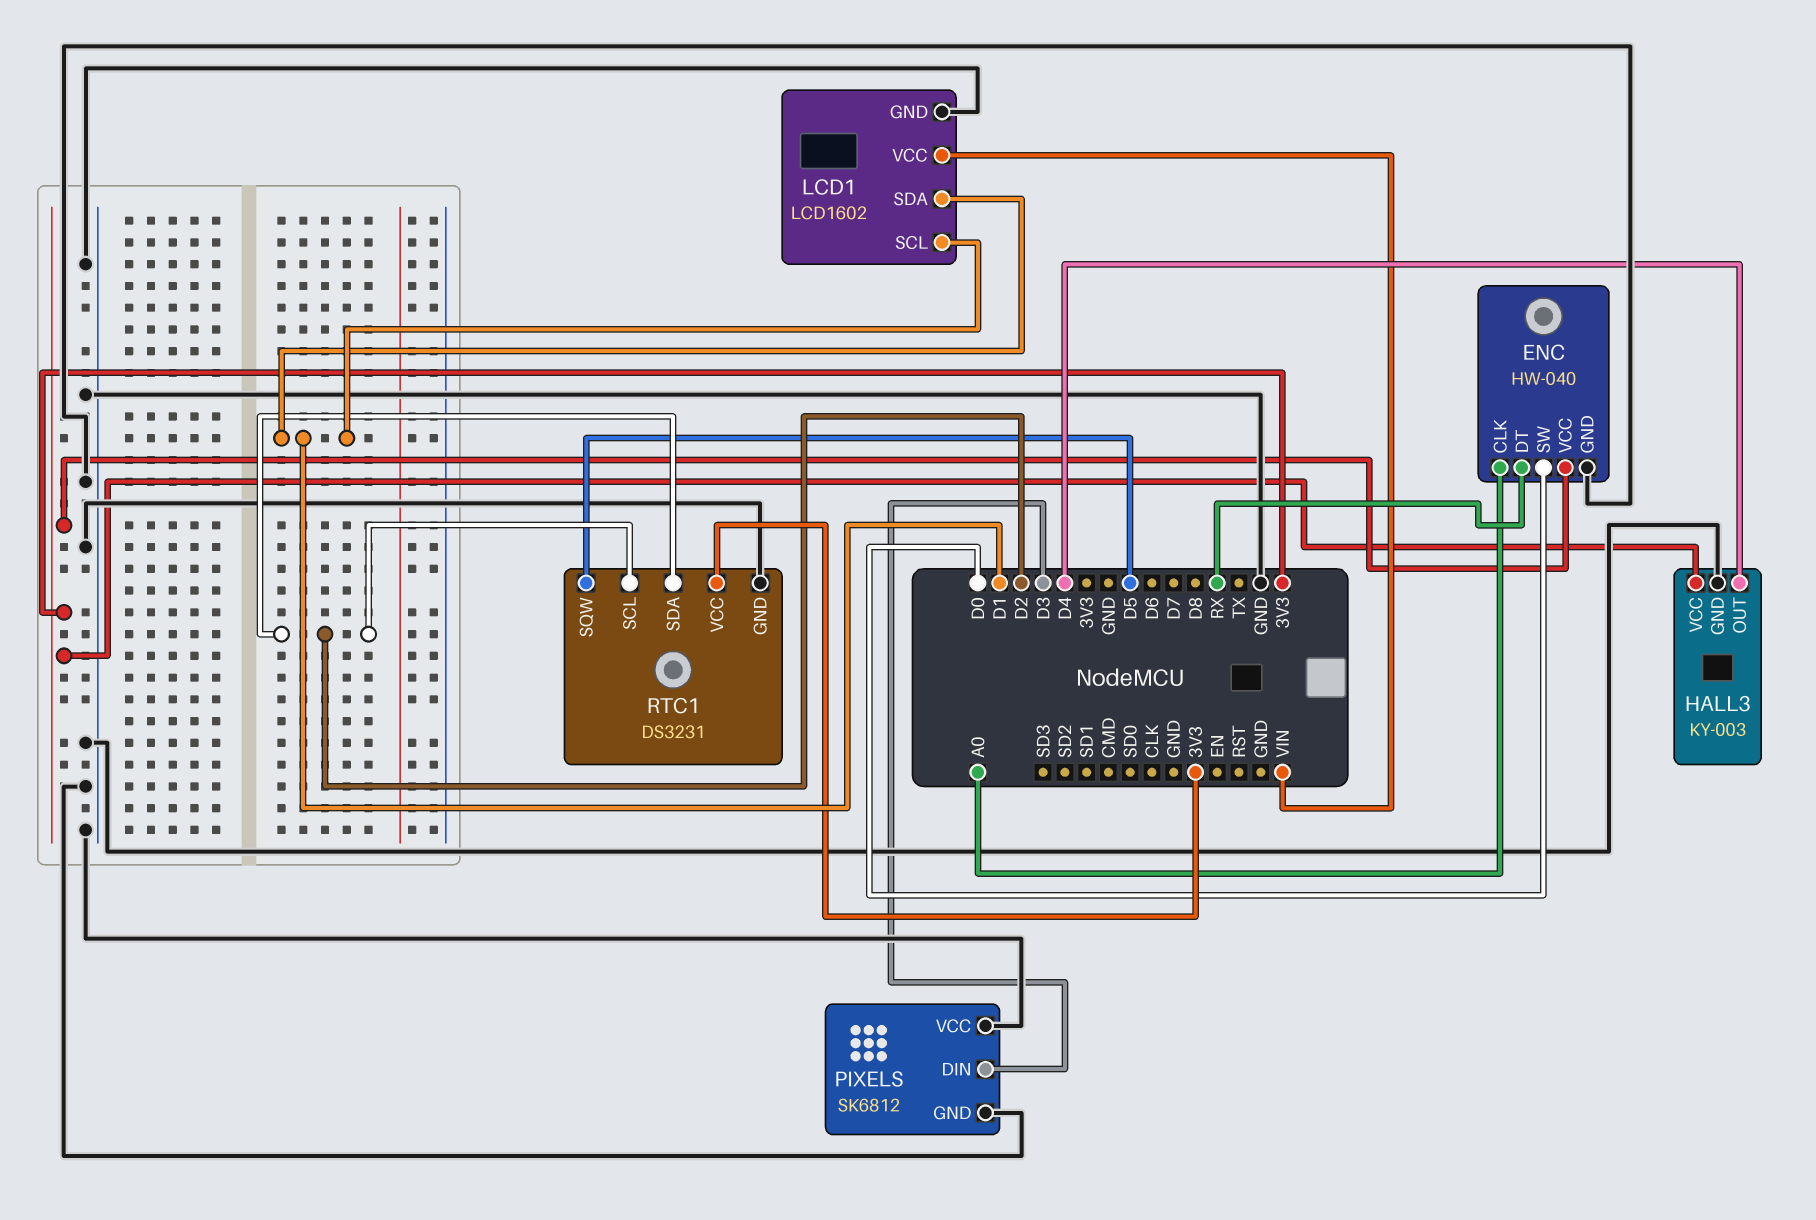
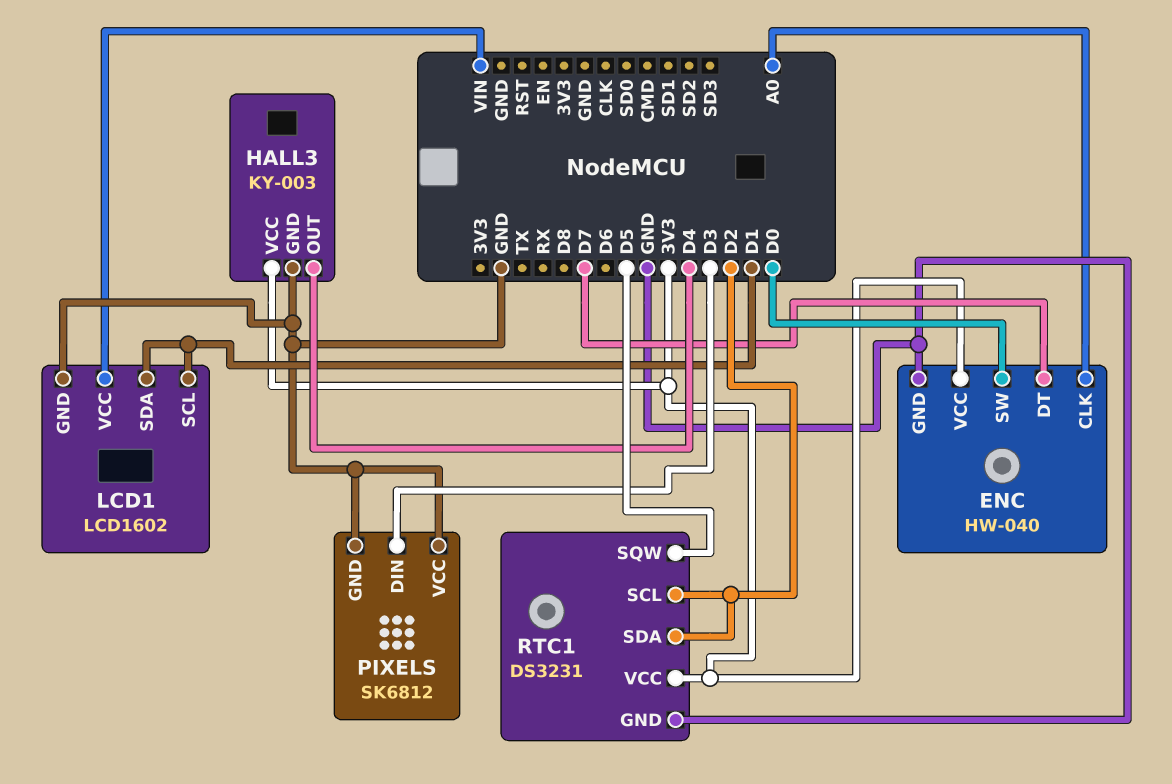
ENC pin DT: RX -> D7

